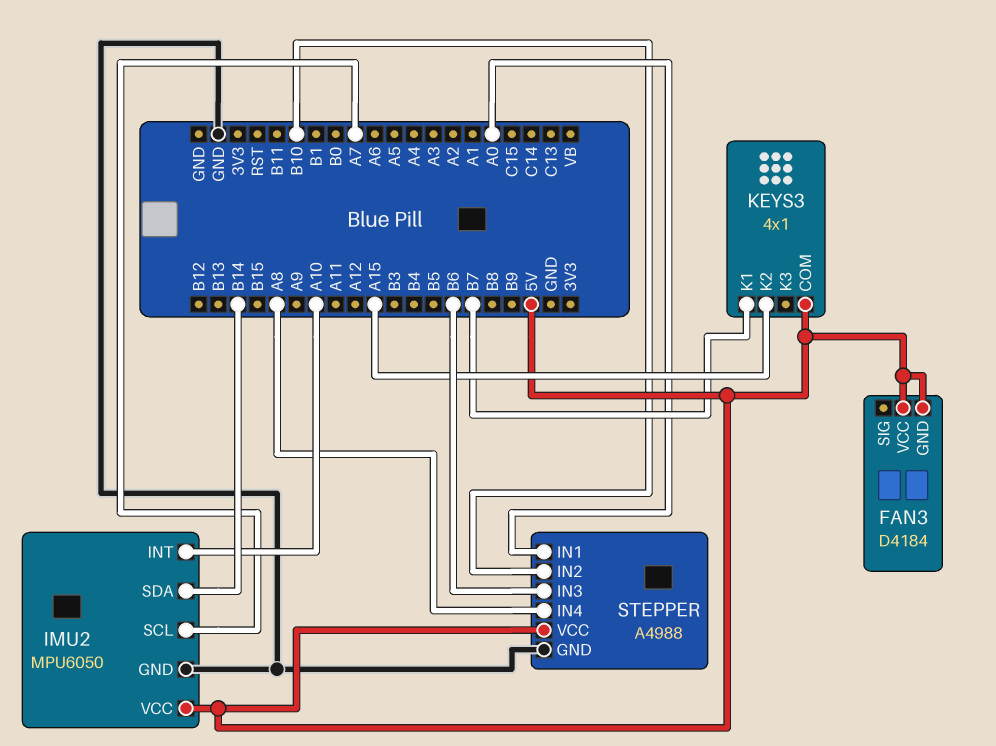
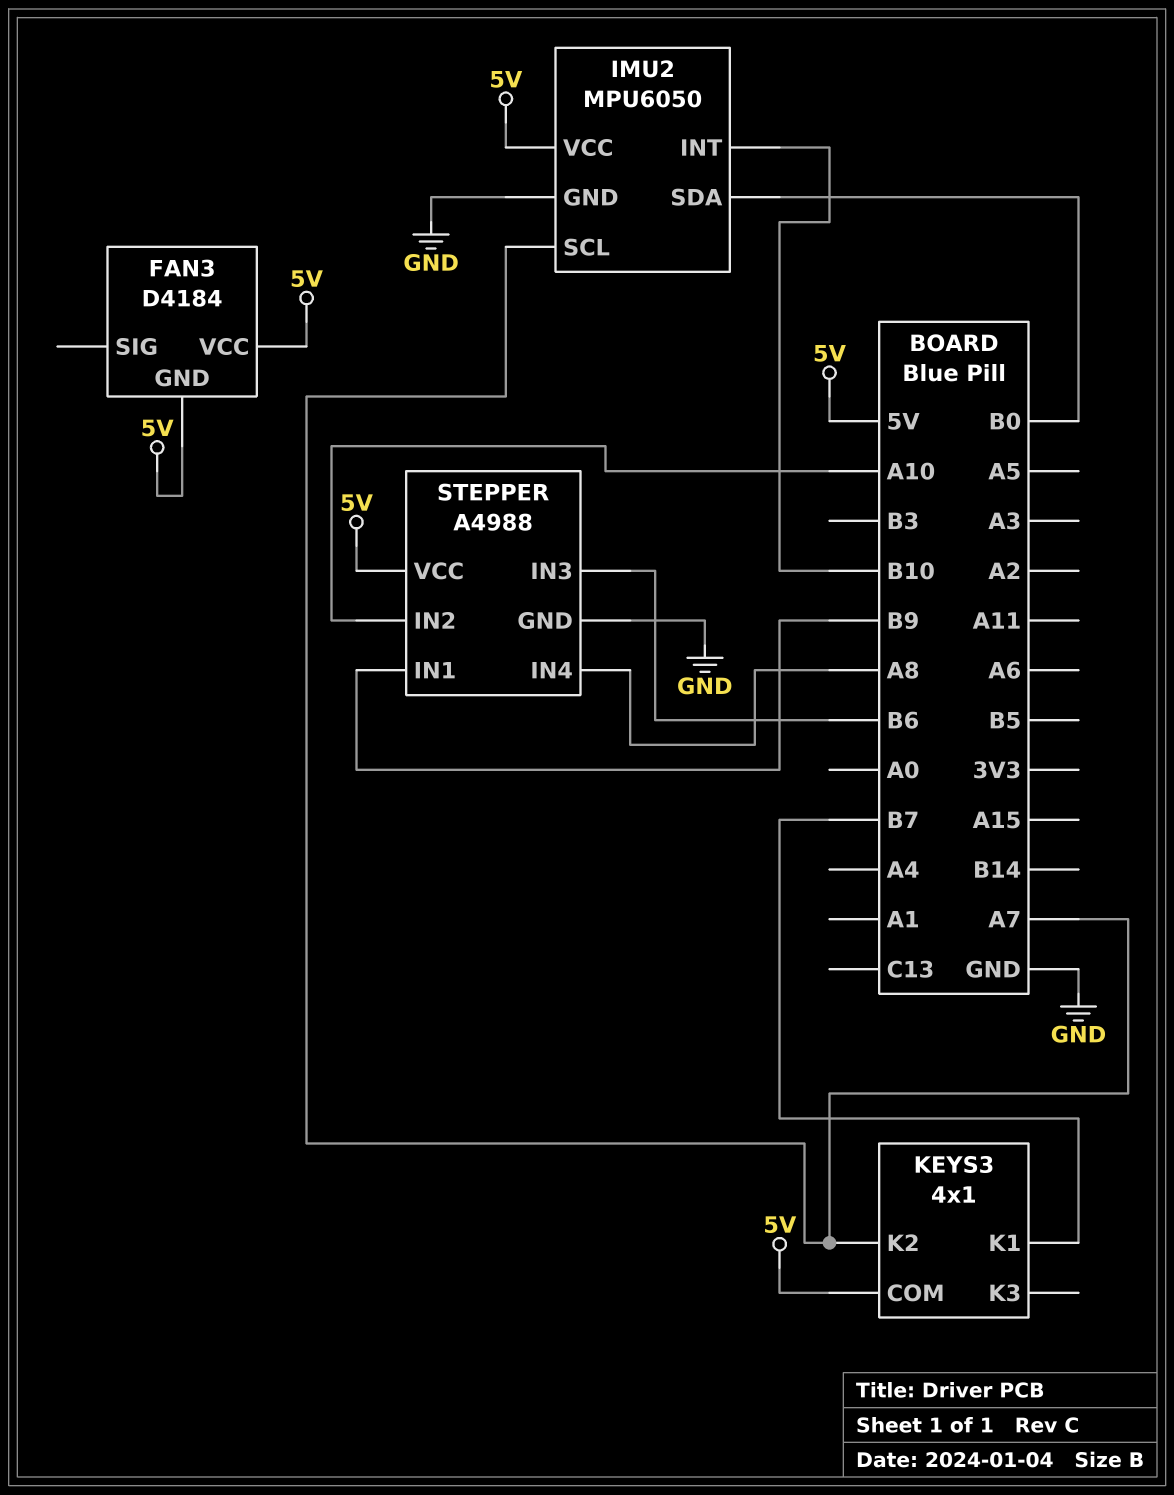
IMU2 pin INT: A10 -> B10
IMU2 pin SDA: B14 -> B0
KEYS3 pin K2: A15 -> A7
STEPPER pin IN1: A0 -> B9
STEPPER pin IN2: B10 -> A10

